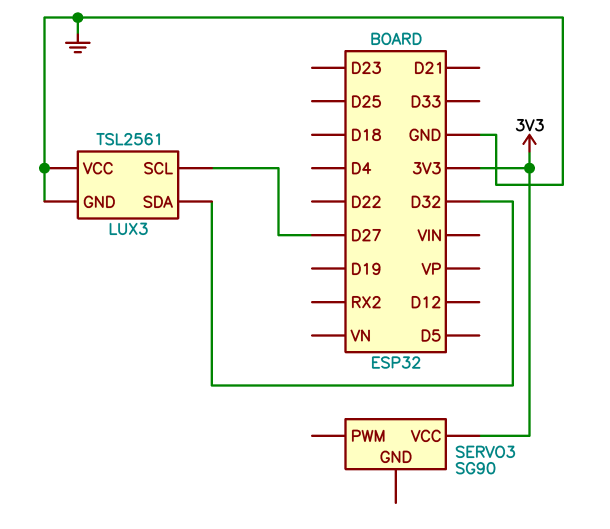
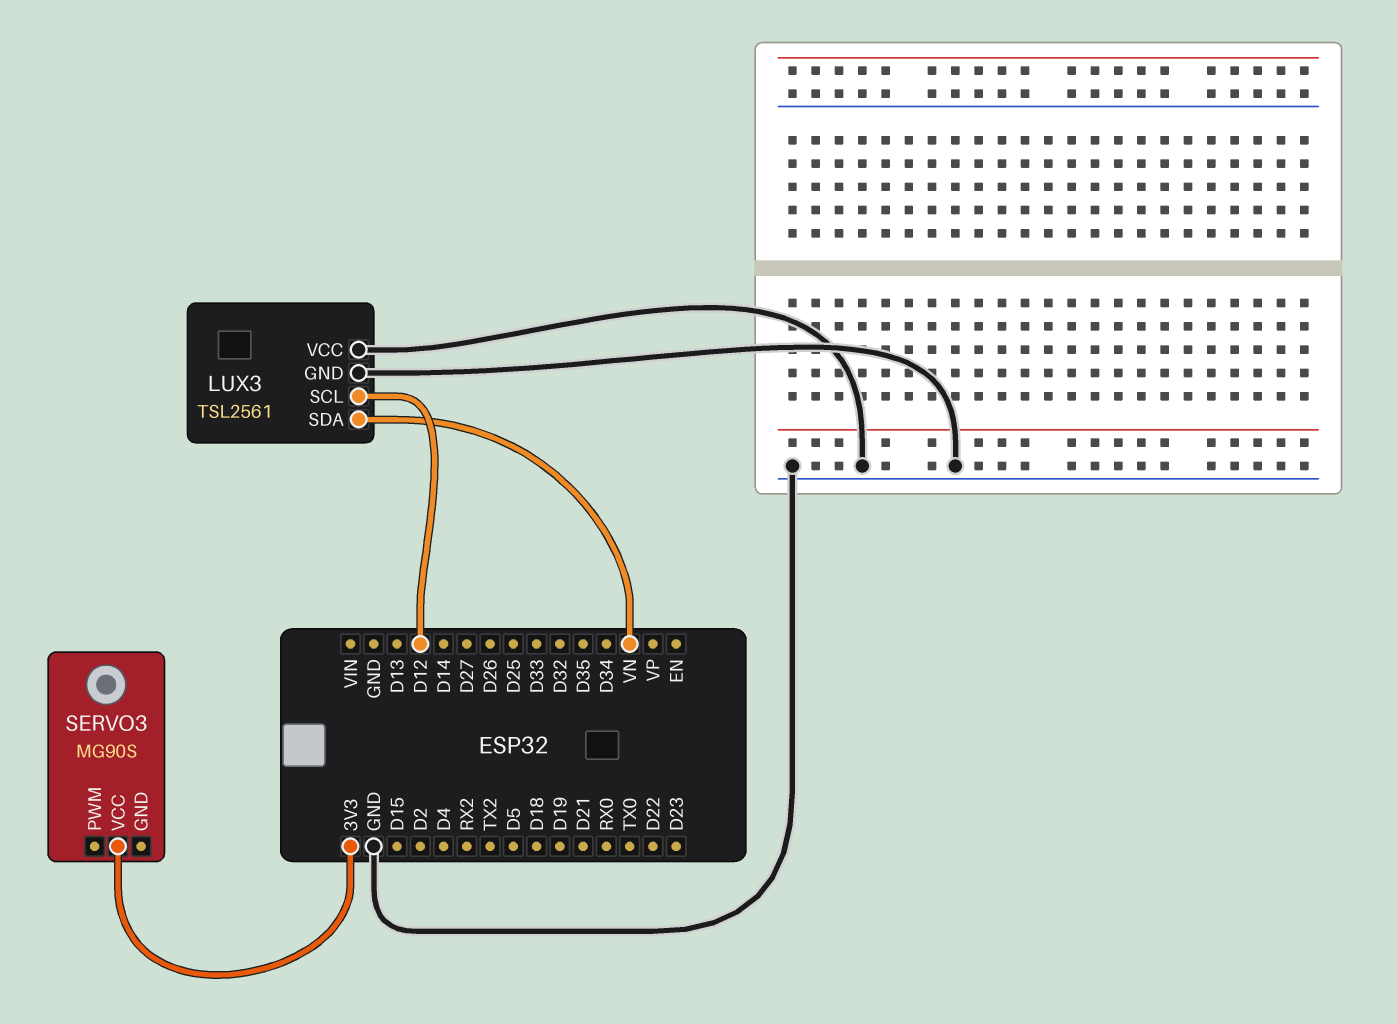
LUX3 pin SCL: D27 -> D12
LUX3 pin SDA: D32 -> VN
SERVO3: SG90 -> MG90S

